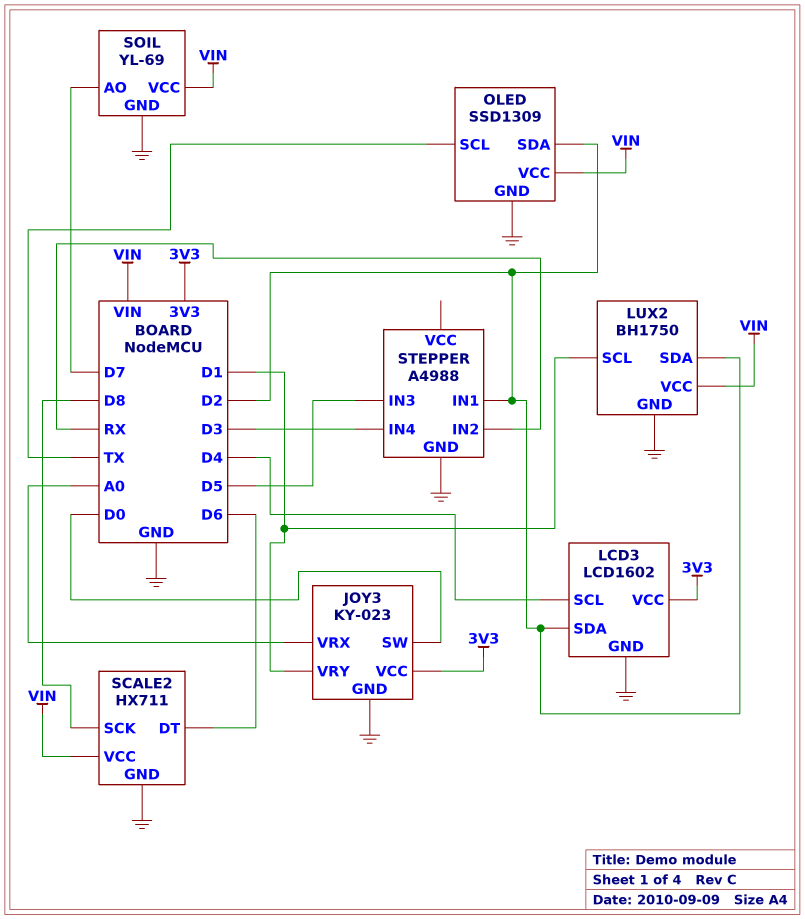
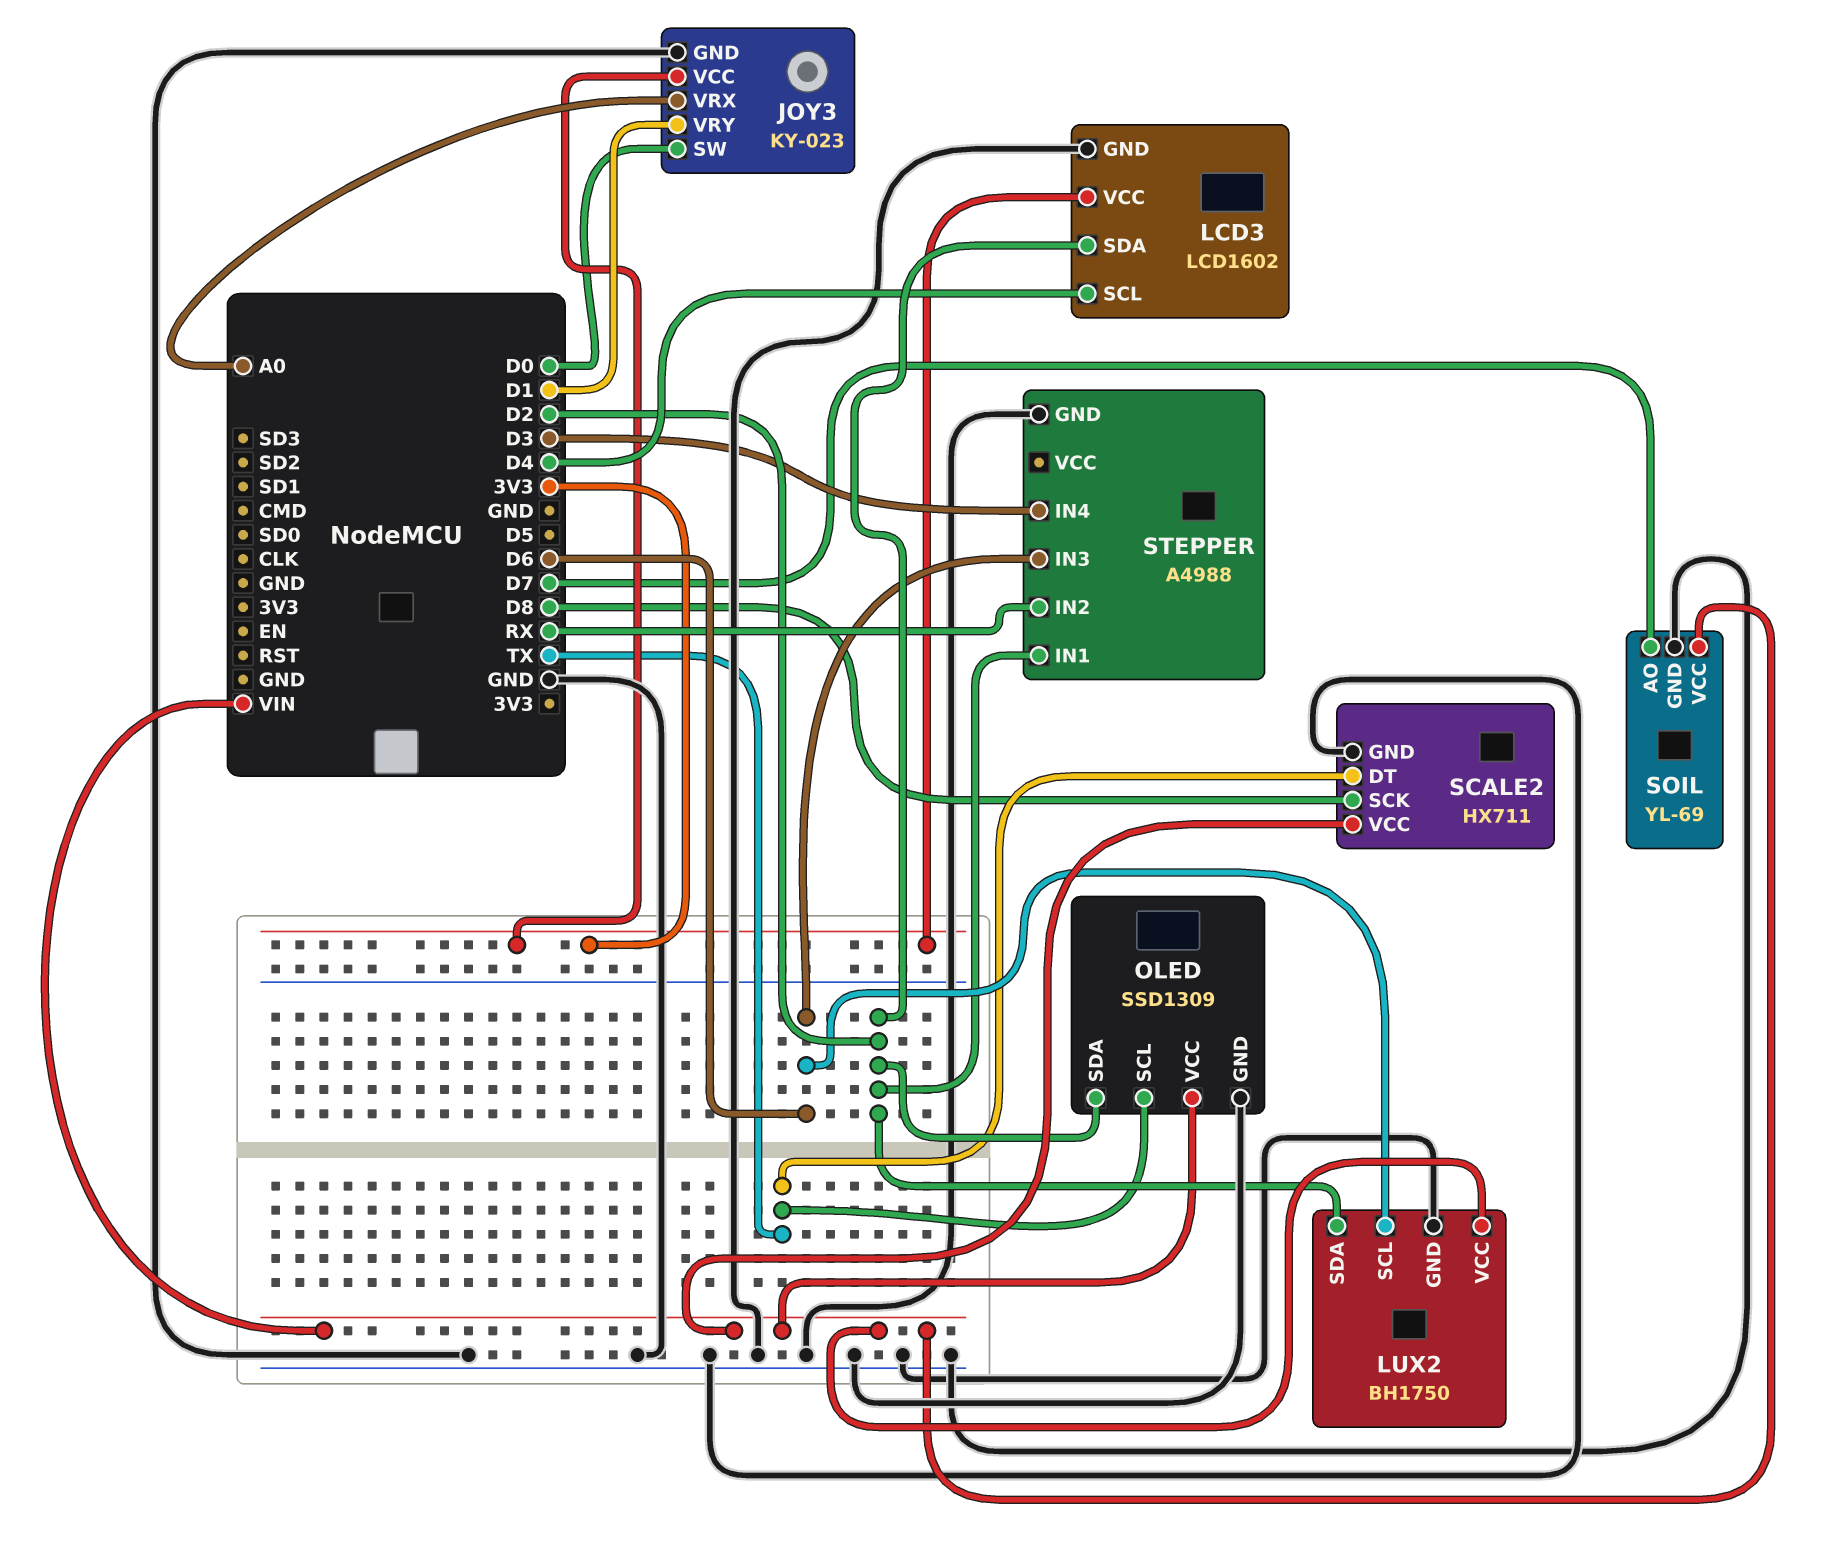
LUX2 pin SCL: D1 -> D6
SCALE2 pin DT: D6 -> TX
STEPPER pin IN3: D5 -> D6

